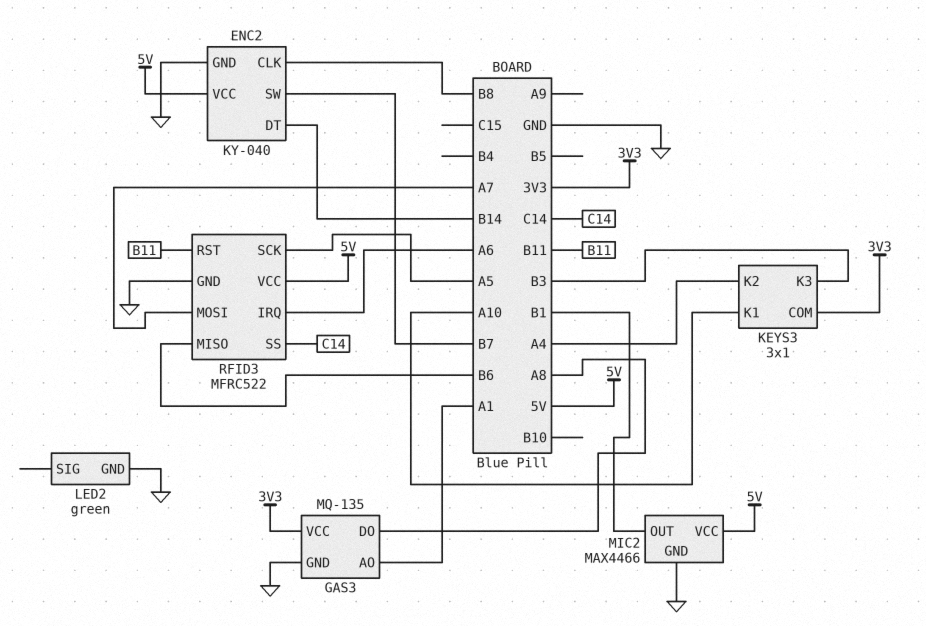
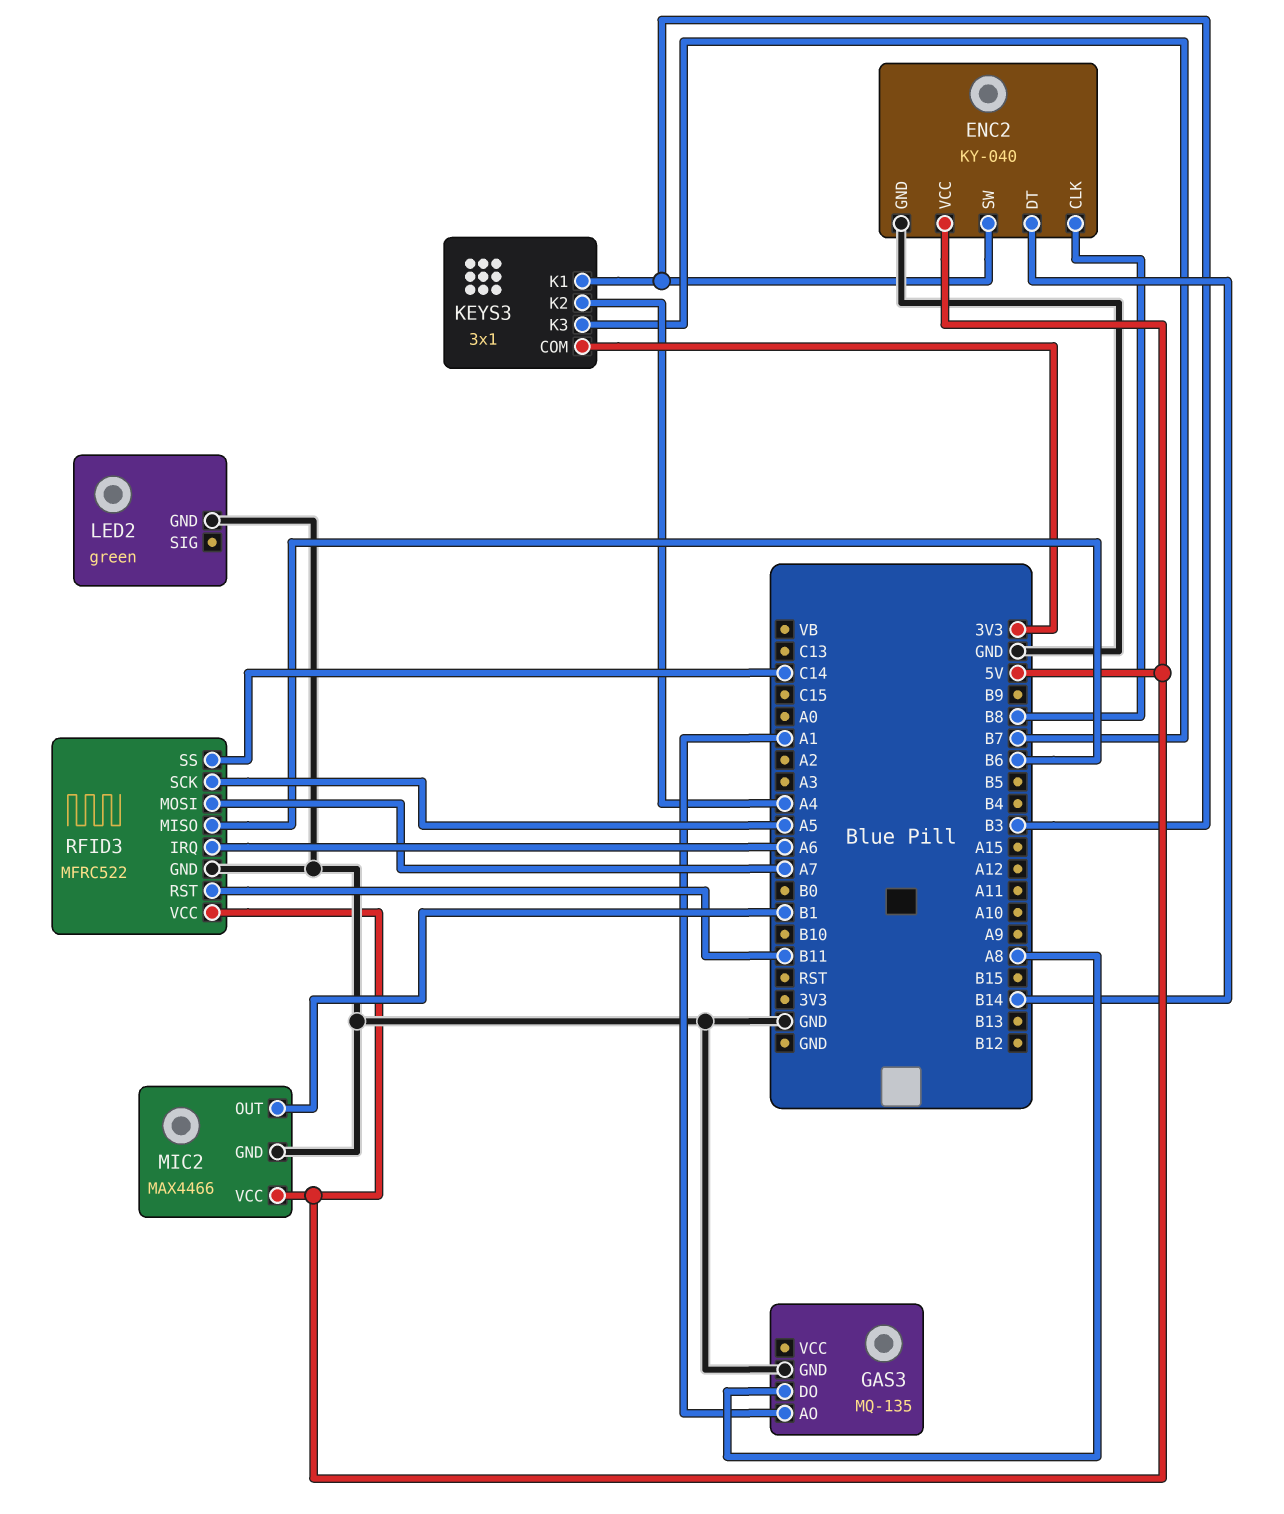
ENC2 pin SW: B7 -> B3
GAS3 pin VCC: 3V3 -> none
KEYS3 pin K1: A10 -> B3
KEYS3 pin K3: B3 -> B7

